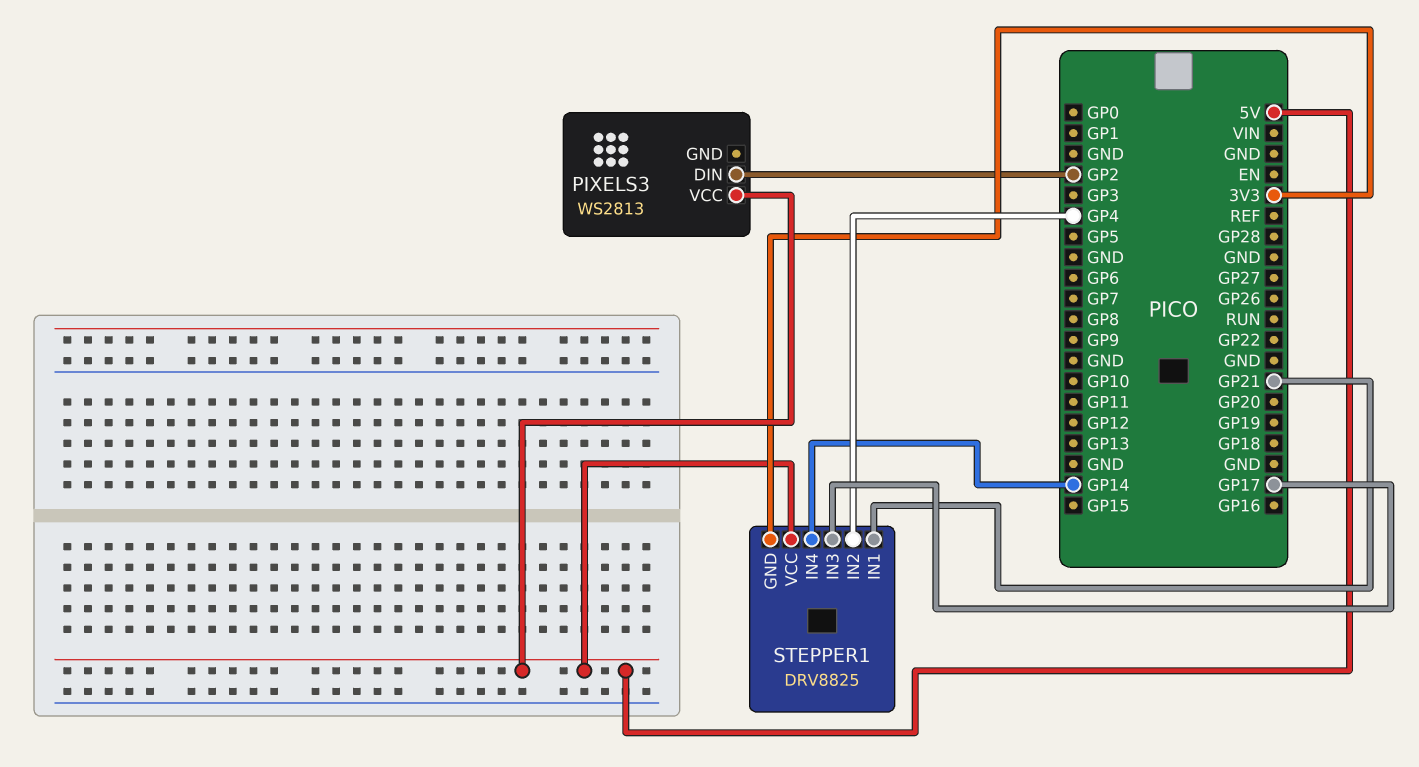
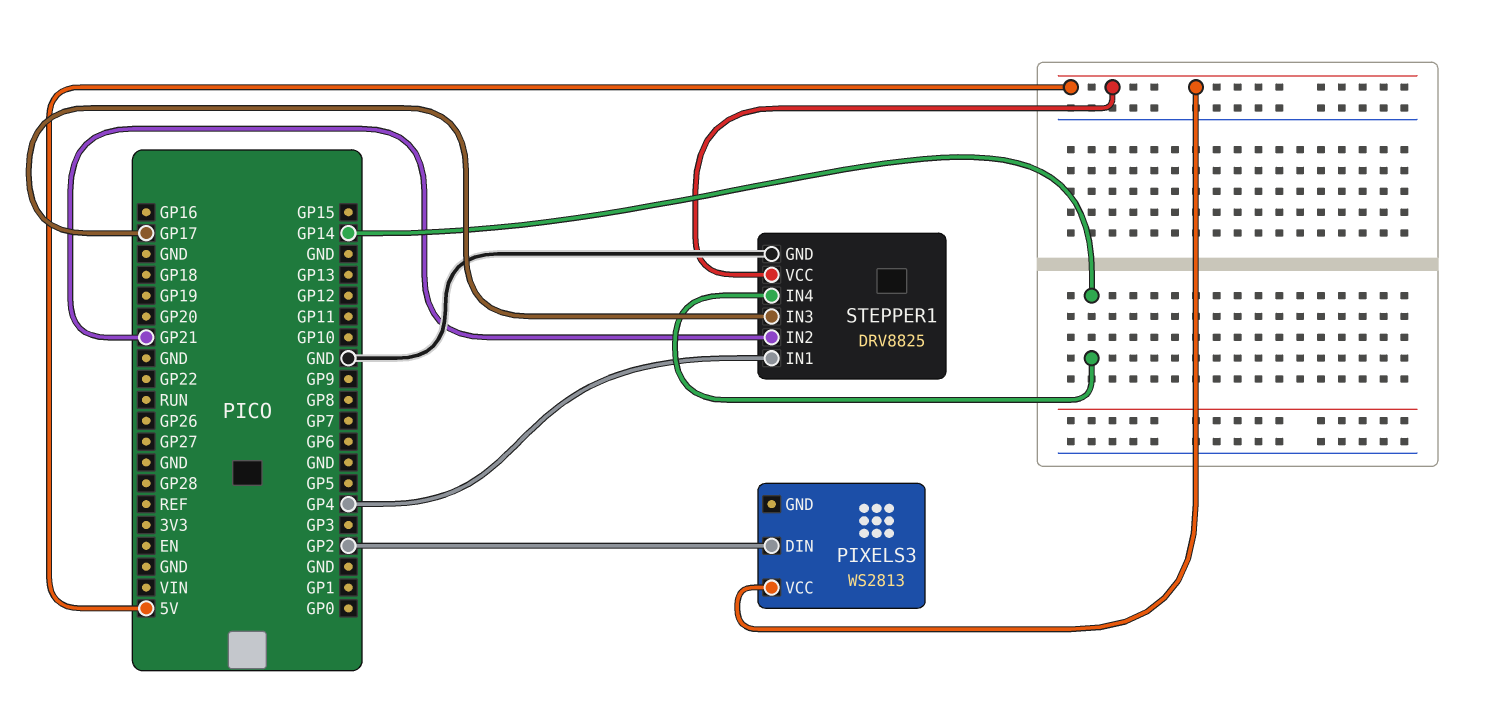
STEPPER1 pin GND: 3V3 -> GND
STEPPER1 pin IN1: GP21 -> GP4
STEPPER1 pin IN2: GP4 -> GP21

